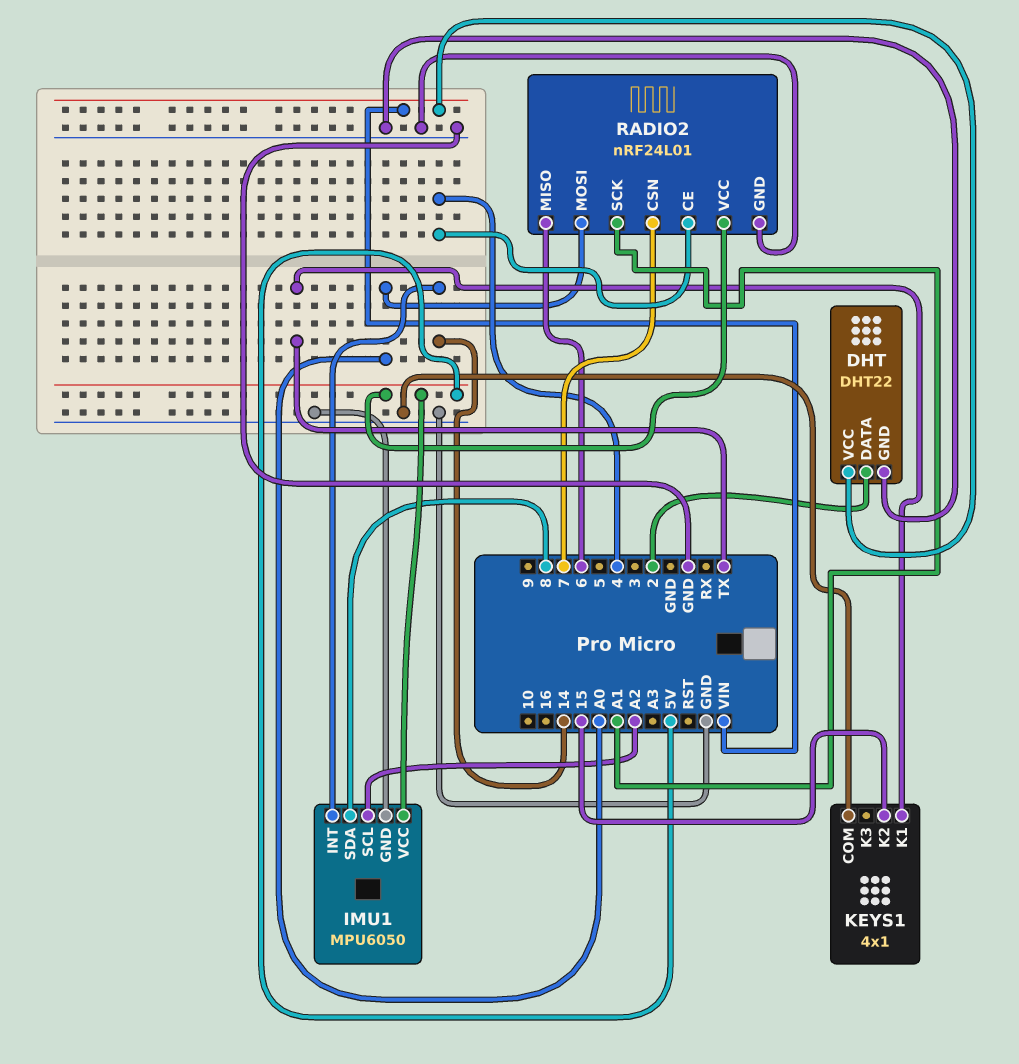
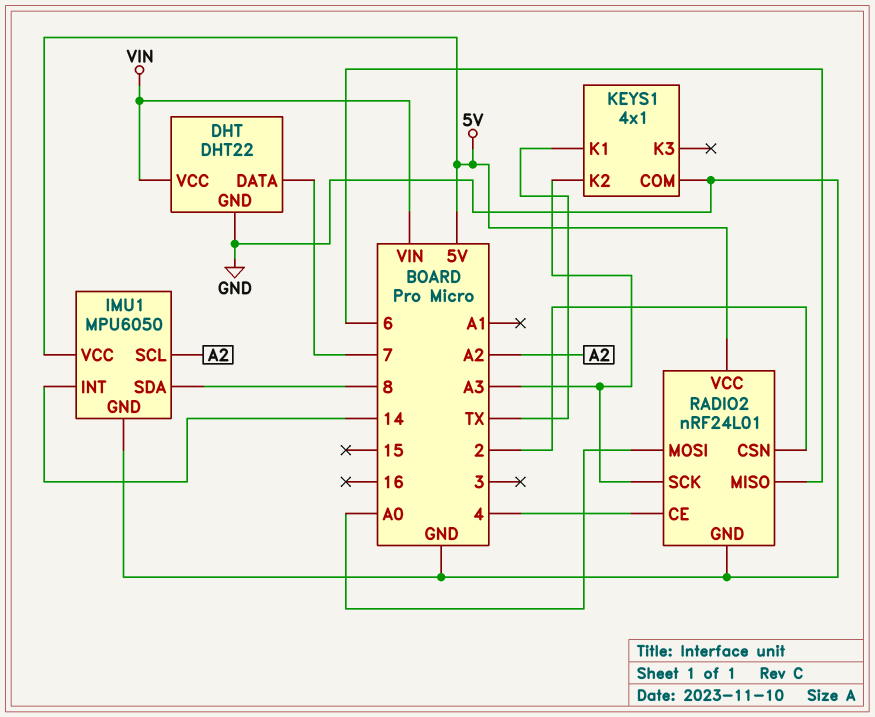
DHT pin DATA: 2 -> 7
KEYS1 pin K2: 15 -> A3
RADIO2 pin CSN: 7 -> 2
RADIO2 pin SCK: A1 -> A3

